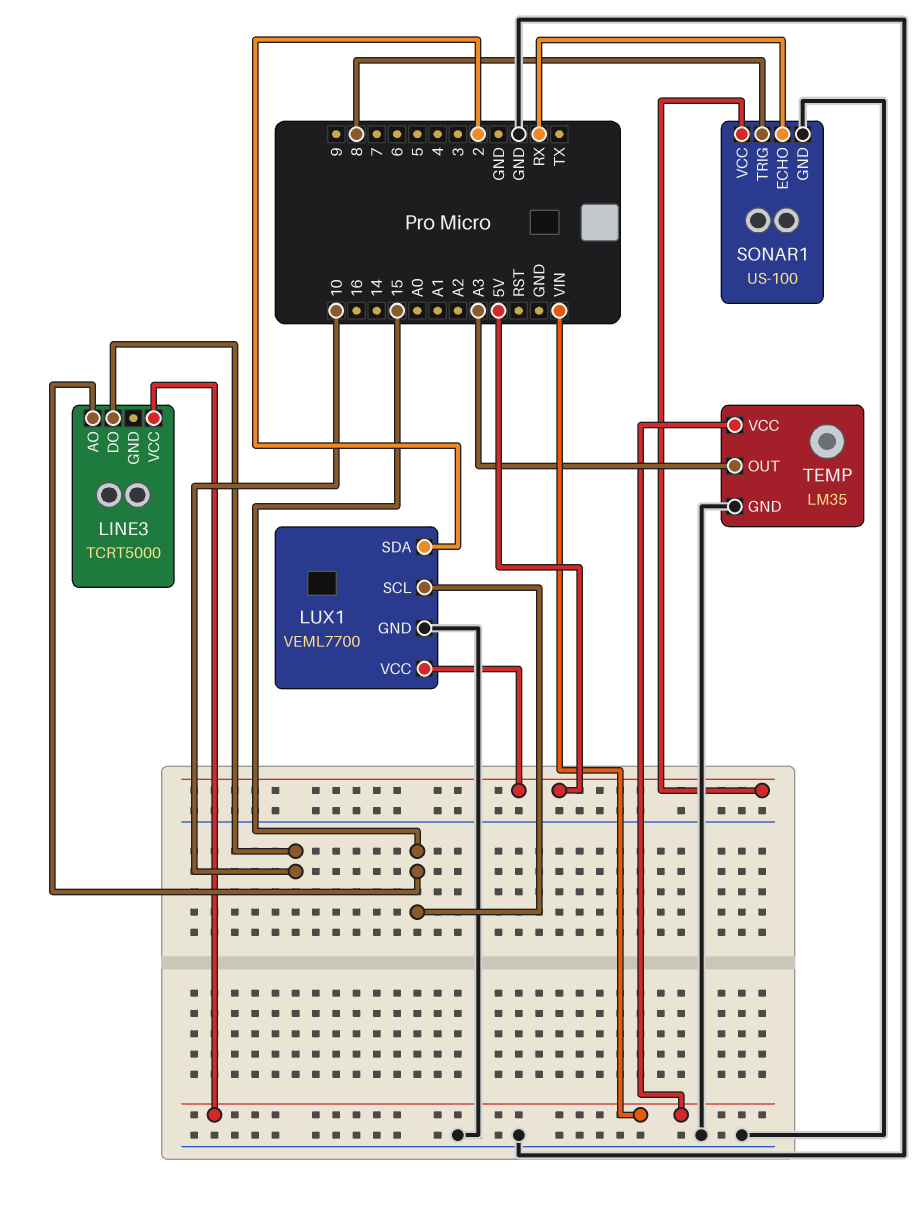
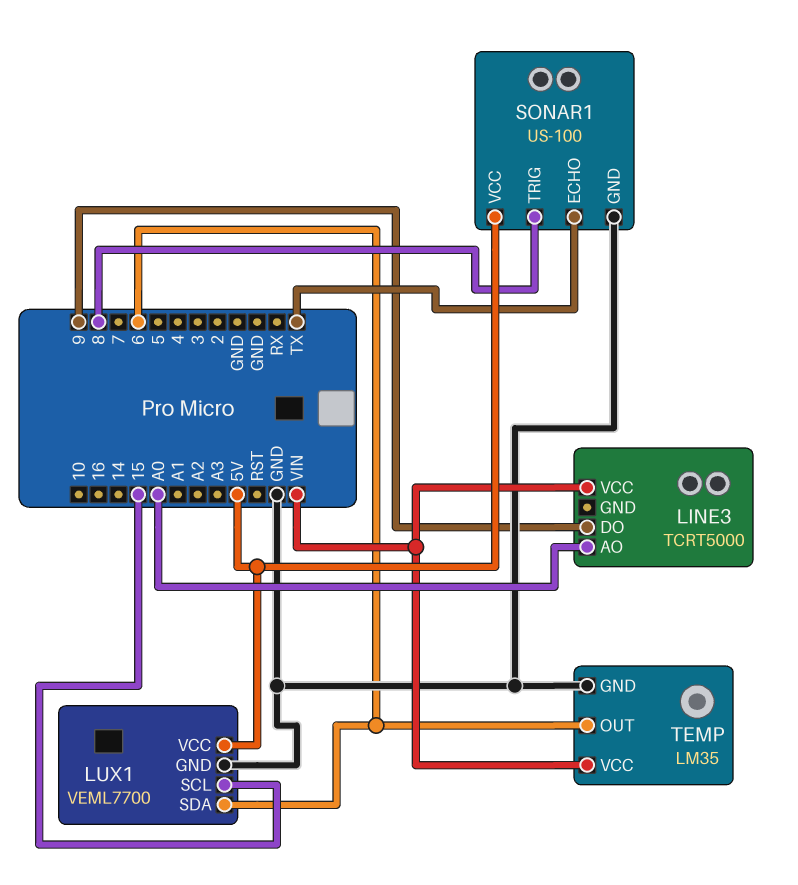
LINE3 pin AO: 15 -> A0
LINE3 pin DO: 10 -> 9
LUX1 pin SDA: 2 -> 6
SONAR1 pin ECHO: RX -> TX
TEMP pin OUT: A3 -> 6

